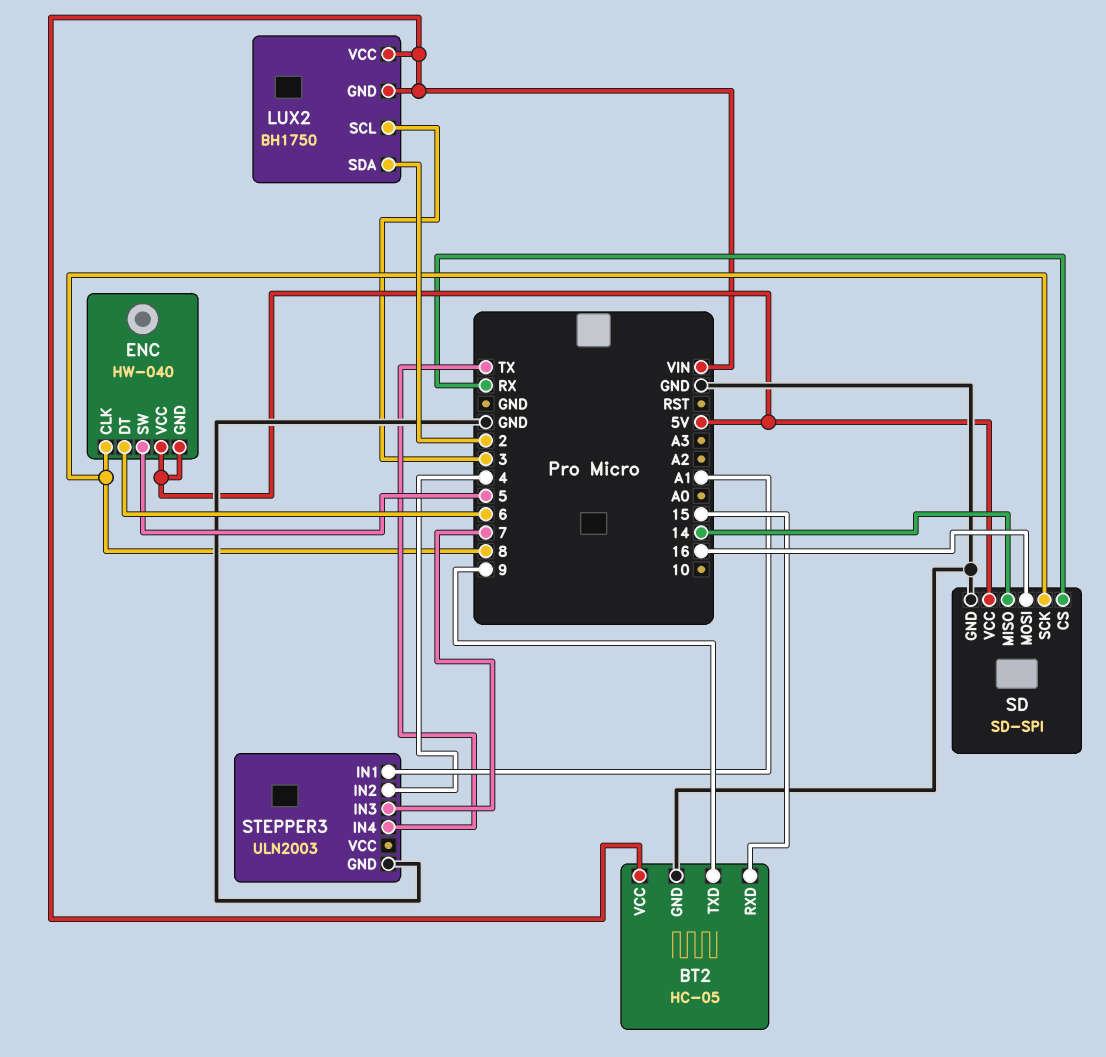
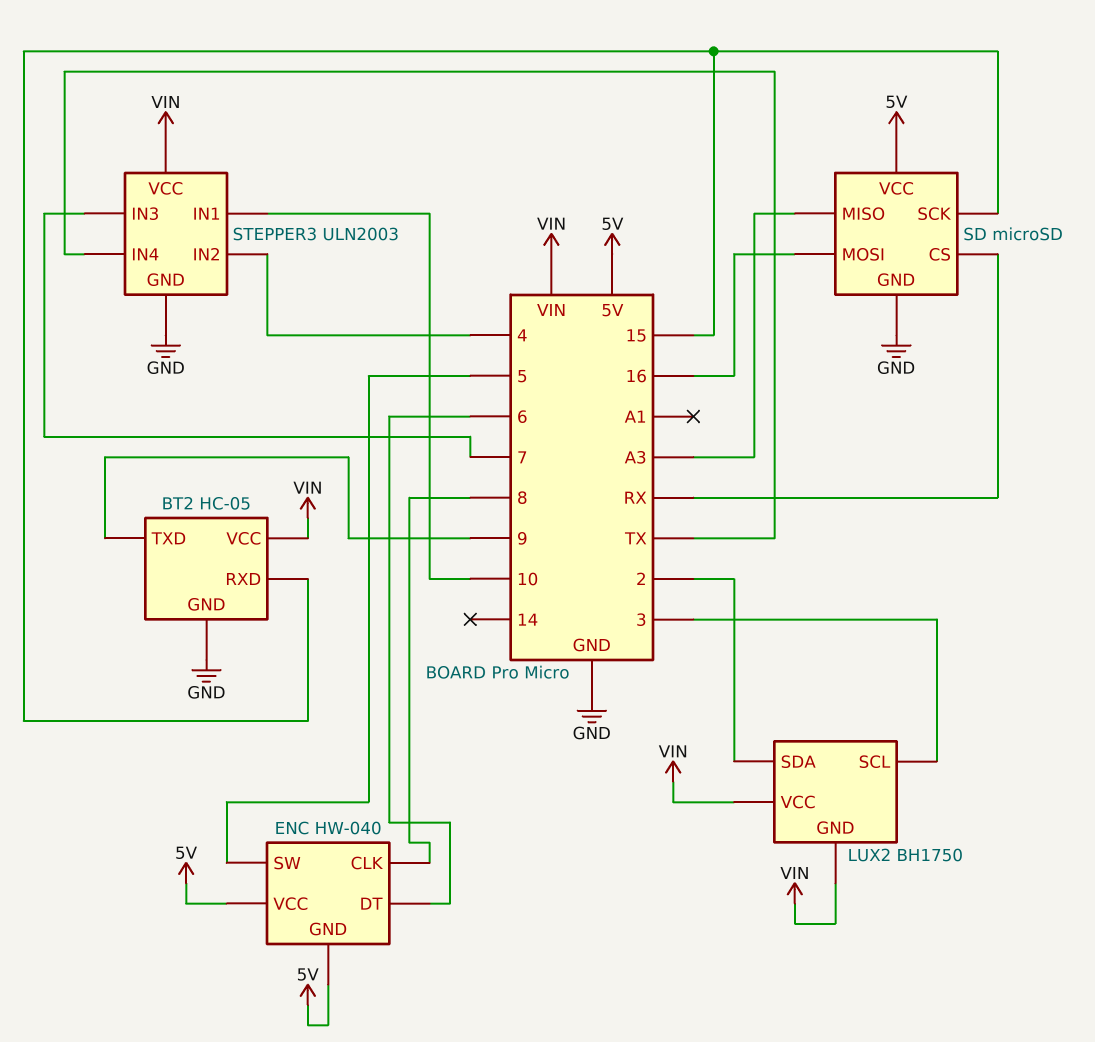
SD: SD-SPI -> microSD
SD pin MISO: 14 -> A3
SD pin SCK: 8 -> 15
STEPPER3 pin IN1: A1 -> 10
STEPPER3 pin VCC: none -> VIN

